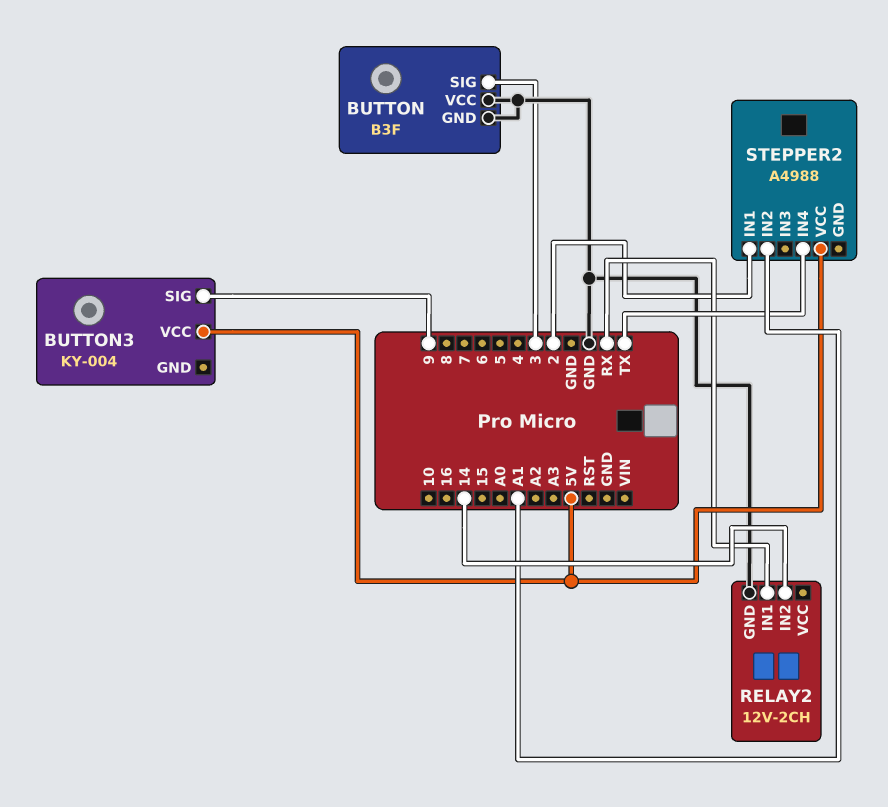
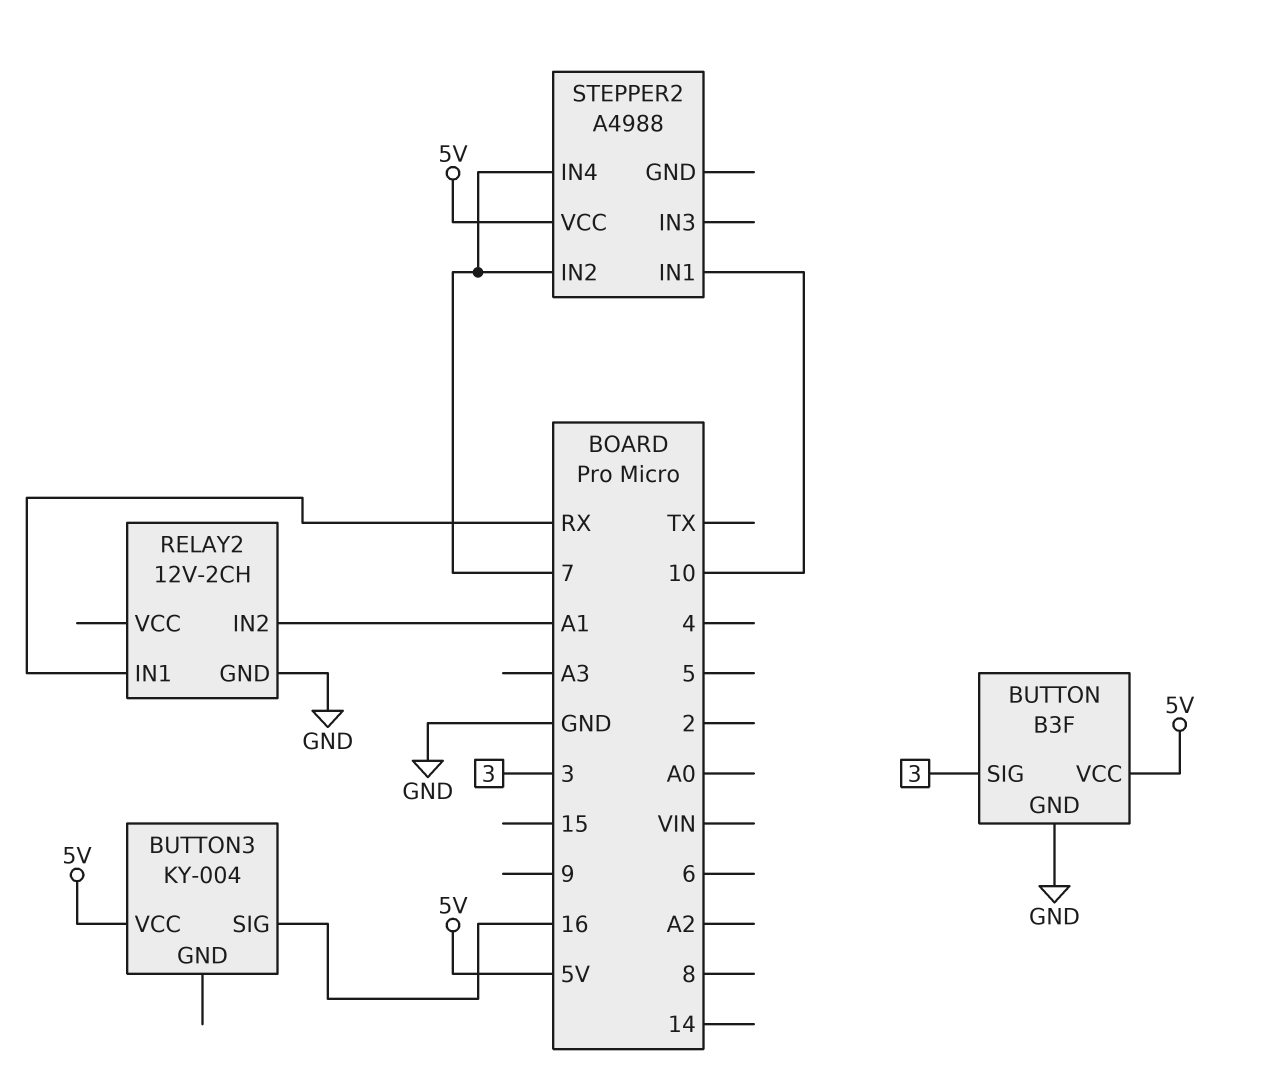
BUTTON pin VCC: GND -> 5V
BUTTON3 pin SIG: 9 -> 16
RELAY2 pin IN2: 14 -> A1
STEPPER2 pin IN1: 2 -> 10
STEPPER2 pin IN2: A1 -> 7
STEPPER2 pin IN4: TX -> 7

